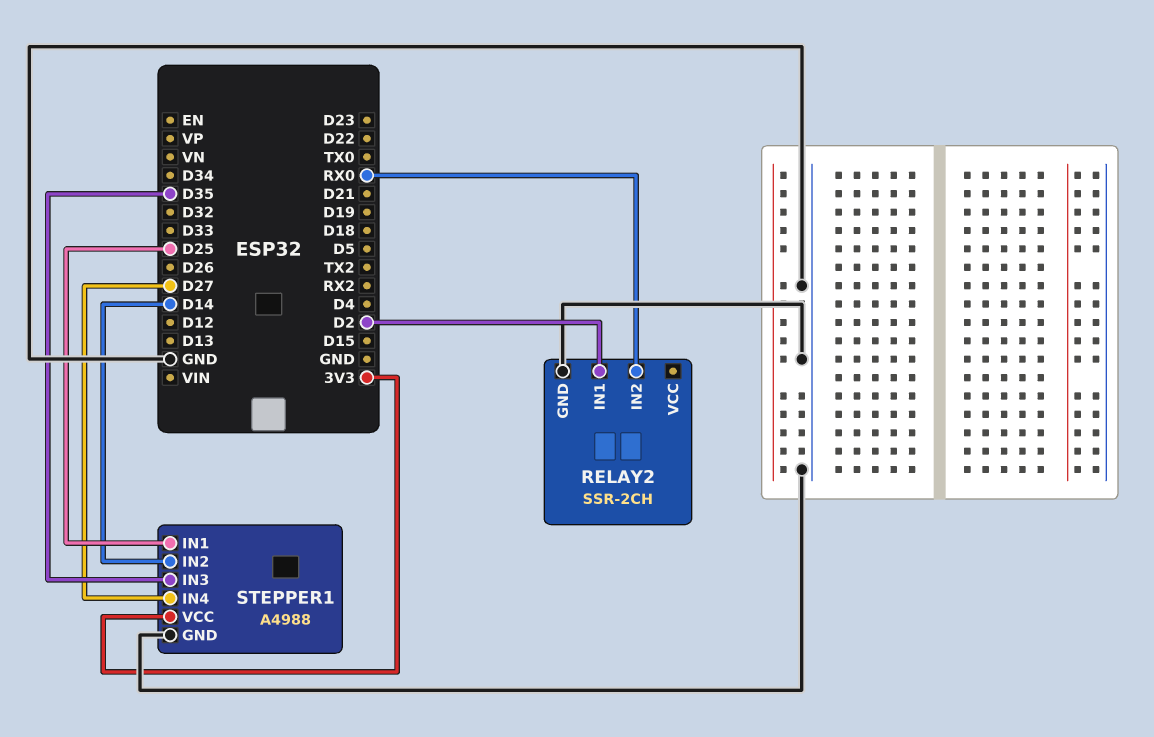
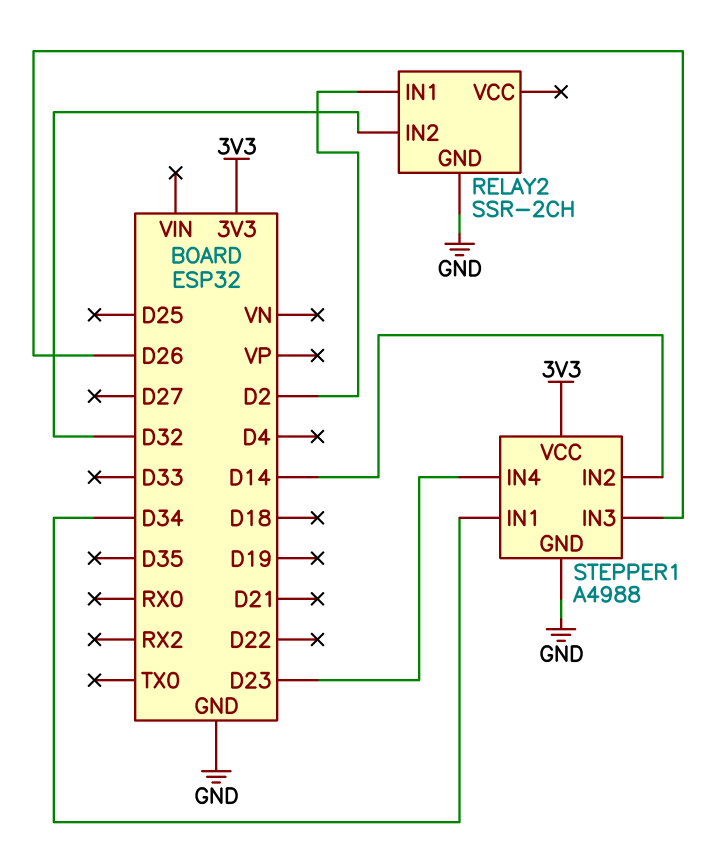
RELAY2 pin IN2: RX0 -> D32
STEPPER1 pin IN1: D25 -> D34
STEPPER1 pin IN3: D35 -> D26
STEPPER1 pin IN4: D27 -> D23

